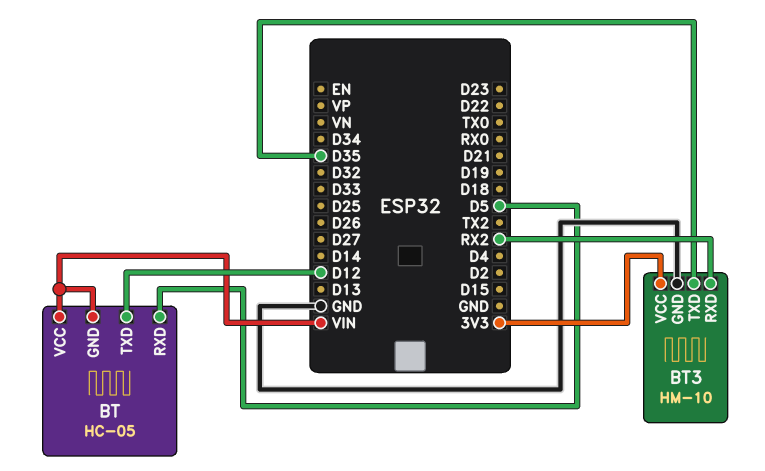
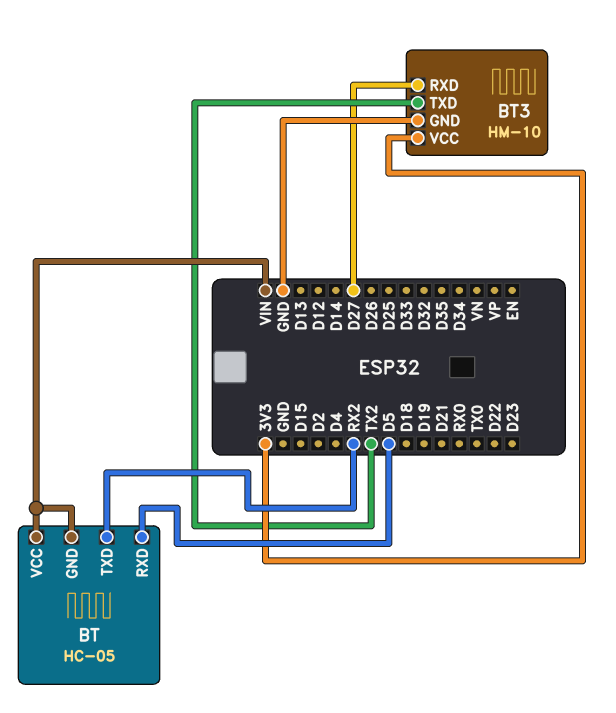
BT pin TXD: D12 -> RX2
BT3 pin RXD: RX2 -> D27
BT3 pin TXD: D35 -> TX2

